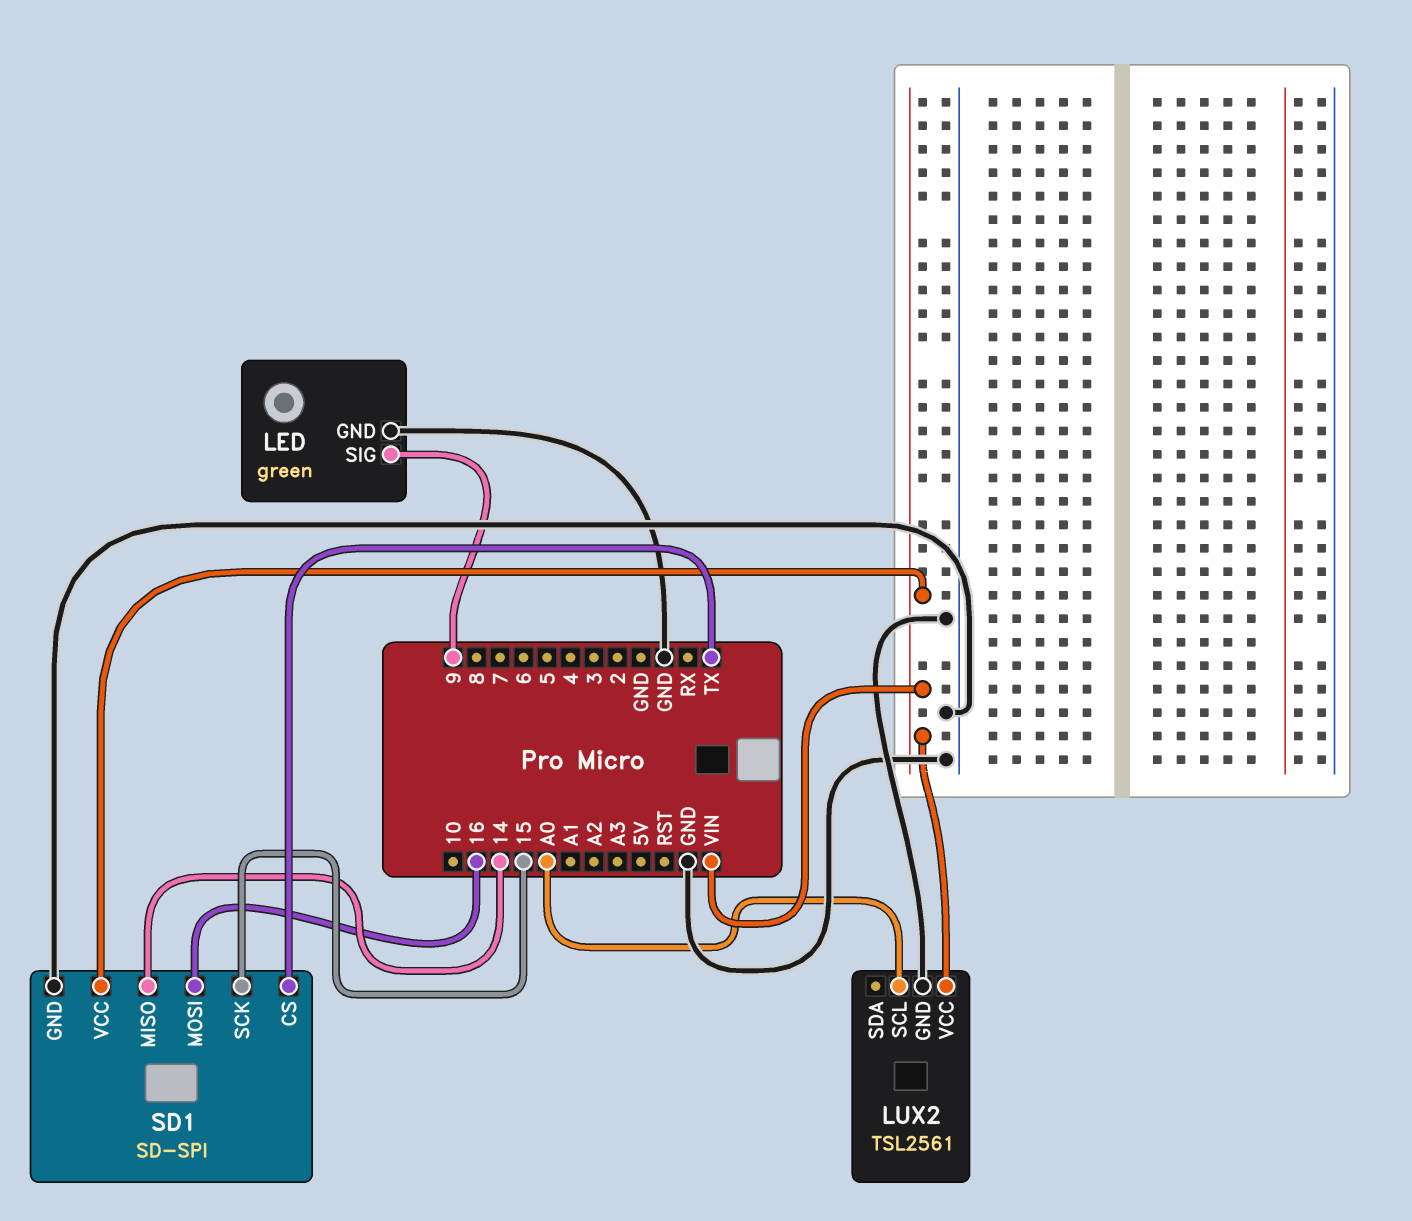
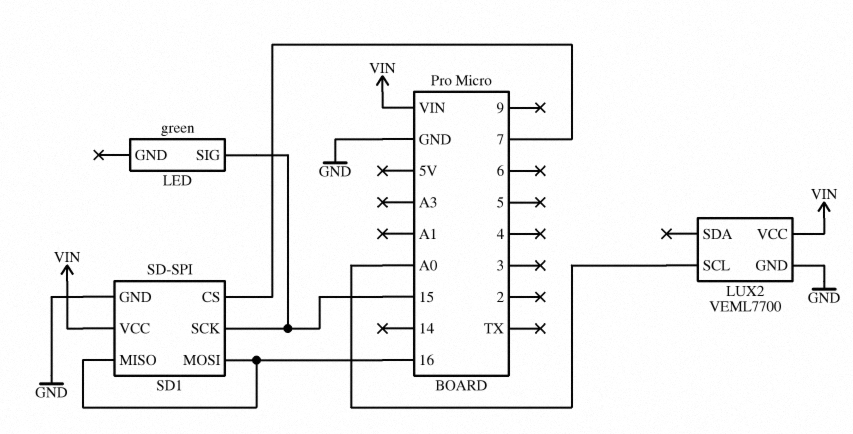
LED pin GND: GND -> none
LED pin SIG: 9 -> 15
LUX2: TSL2561 -> VEML7700
SD1 pin CS: TX -> 7
SD1 pin MISO: 14 -> 16

